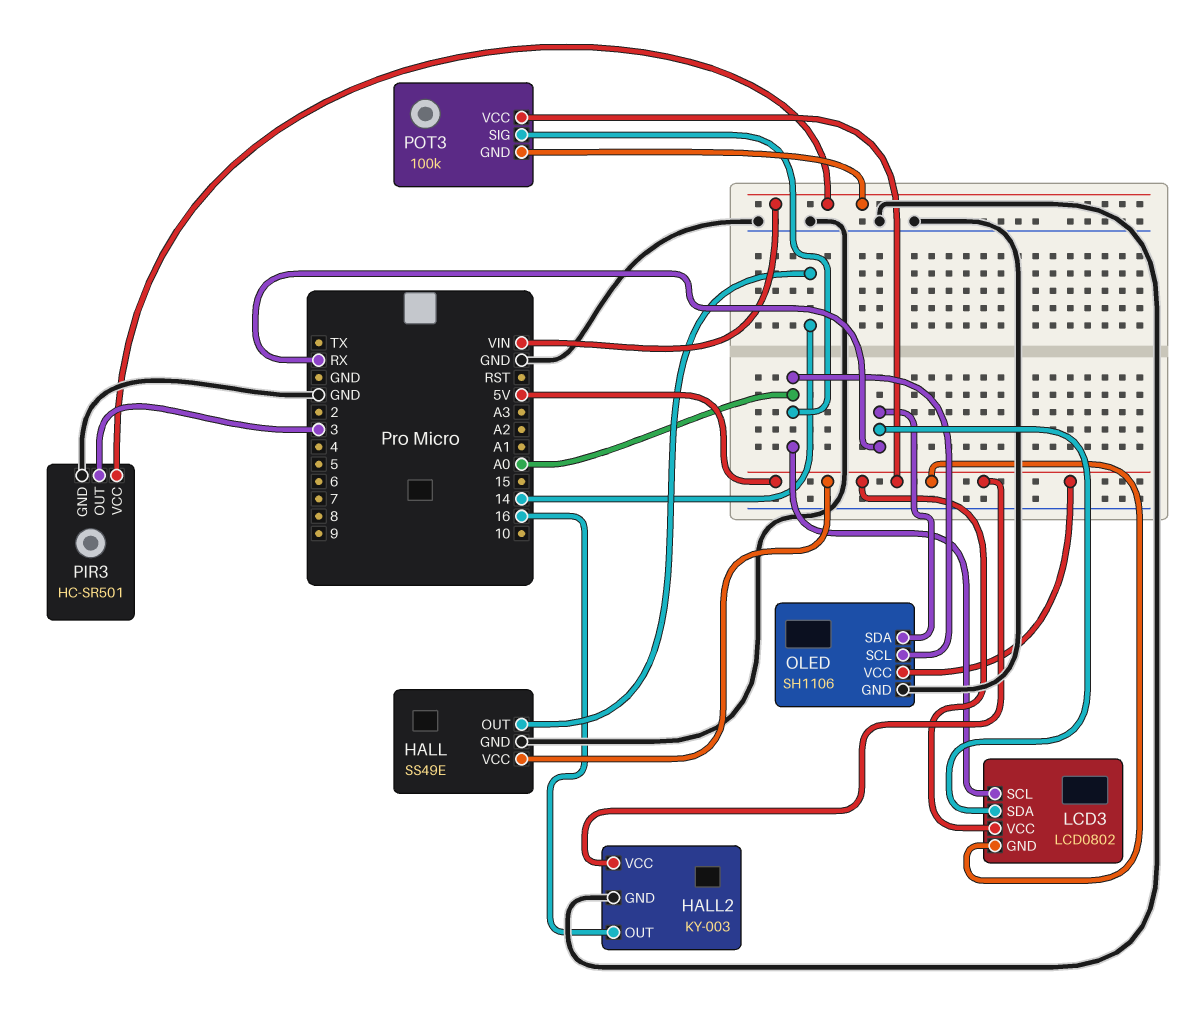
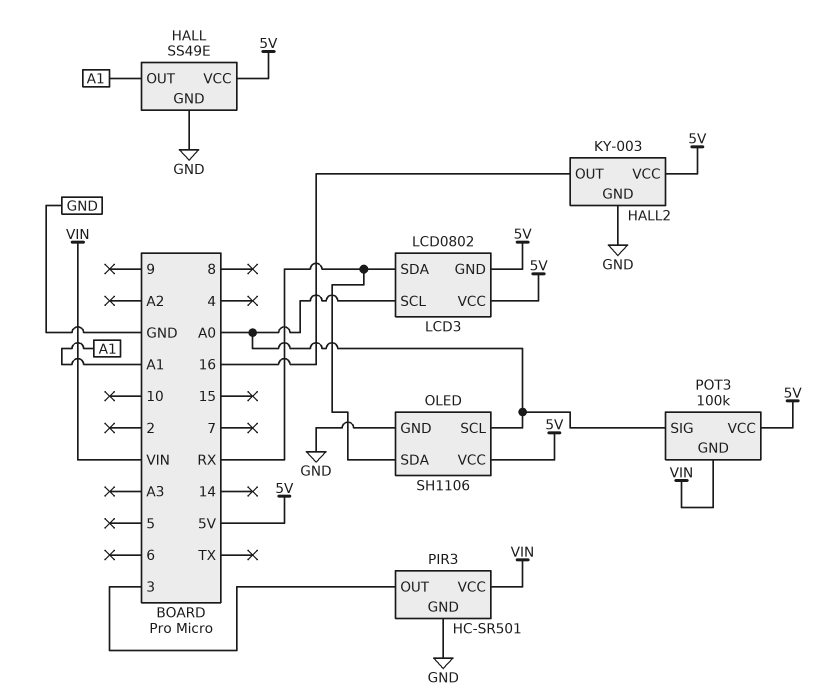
HALL pin OUT: 14 -> A1

